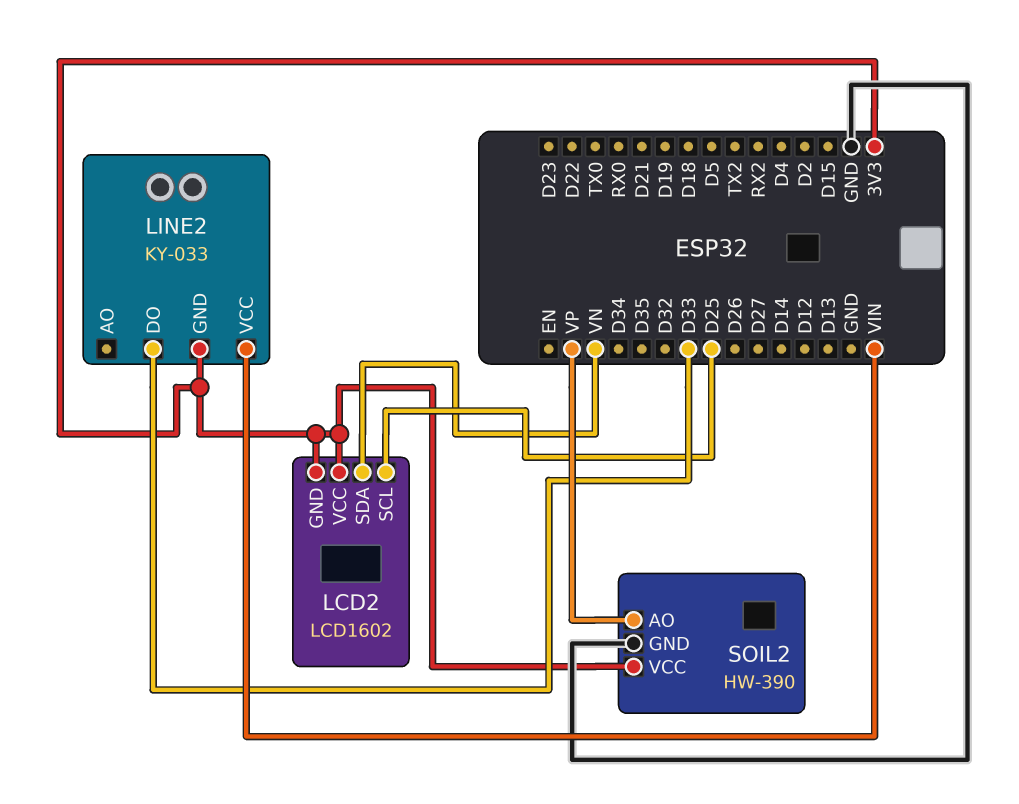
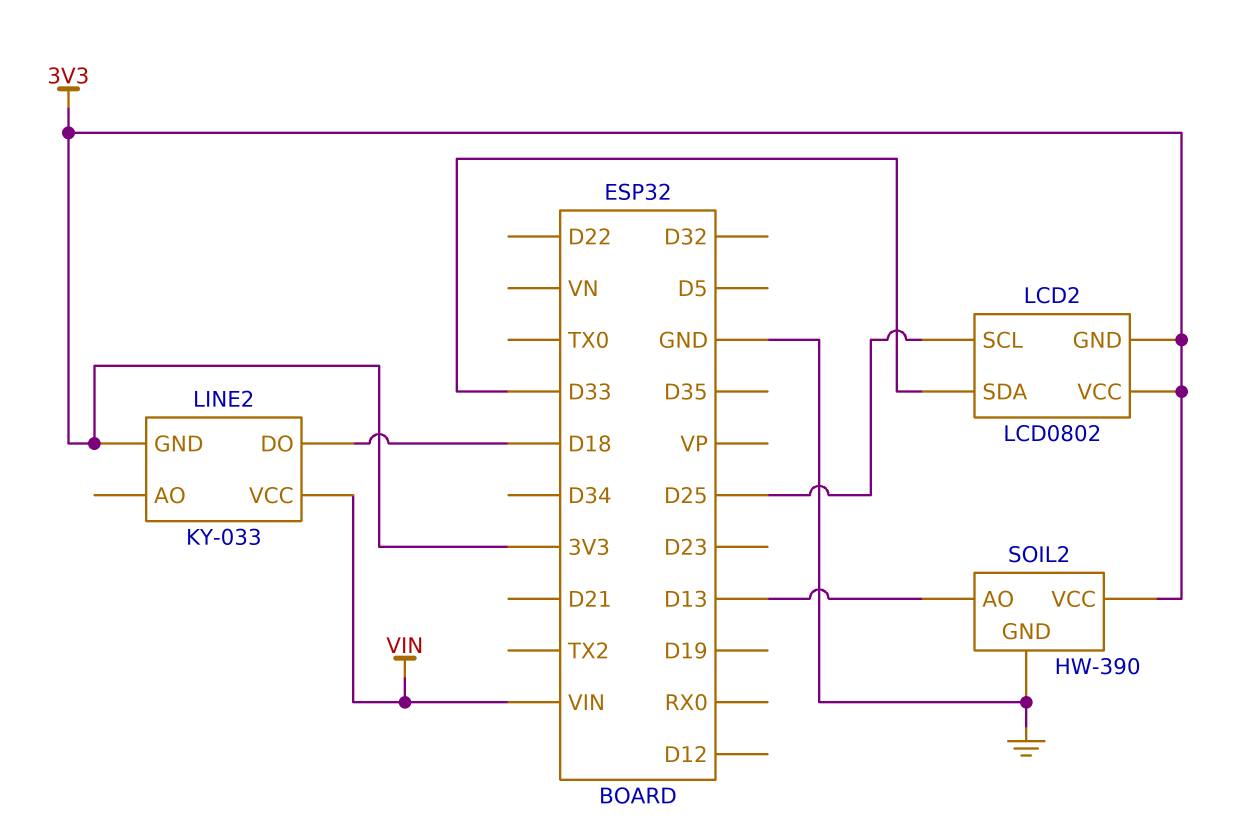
LCD2: LCD1602 -> LCD0802
LCD2 pin SDA: VN -> D33
LINE2 pin DO: D33 -> D18
SOIL2 pin AO: VP -> D13

